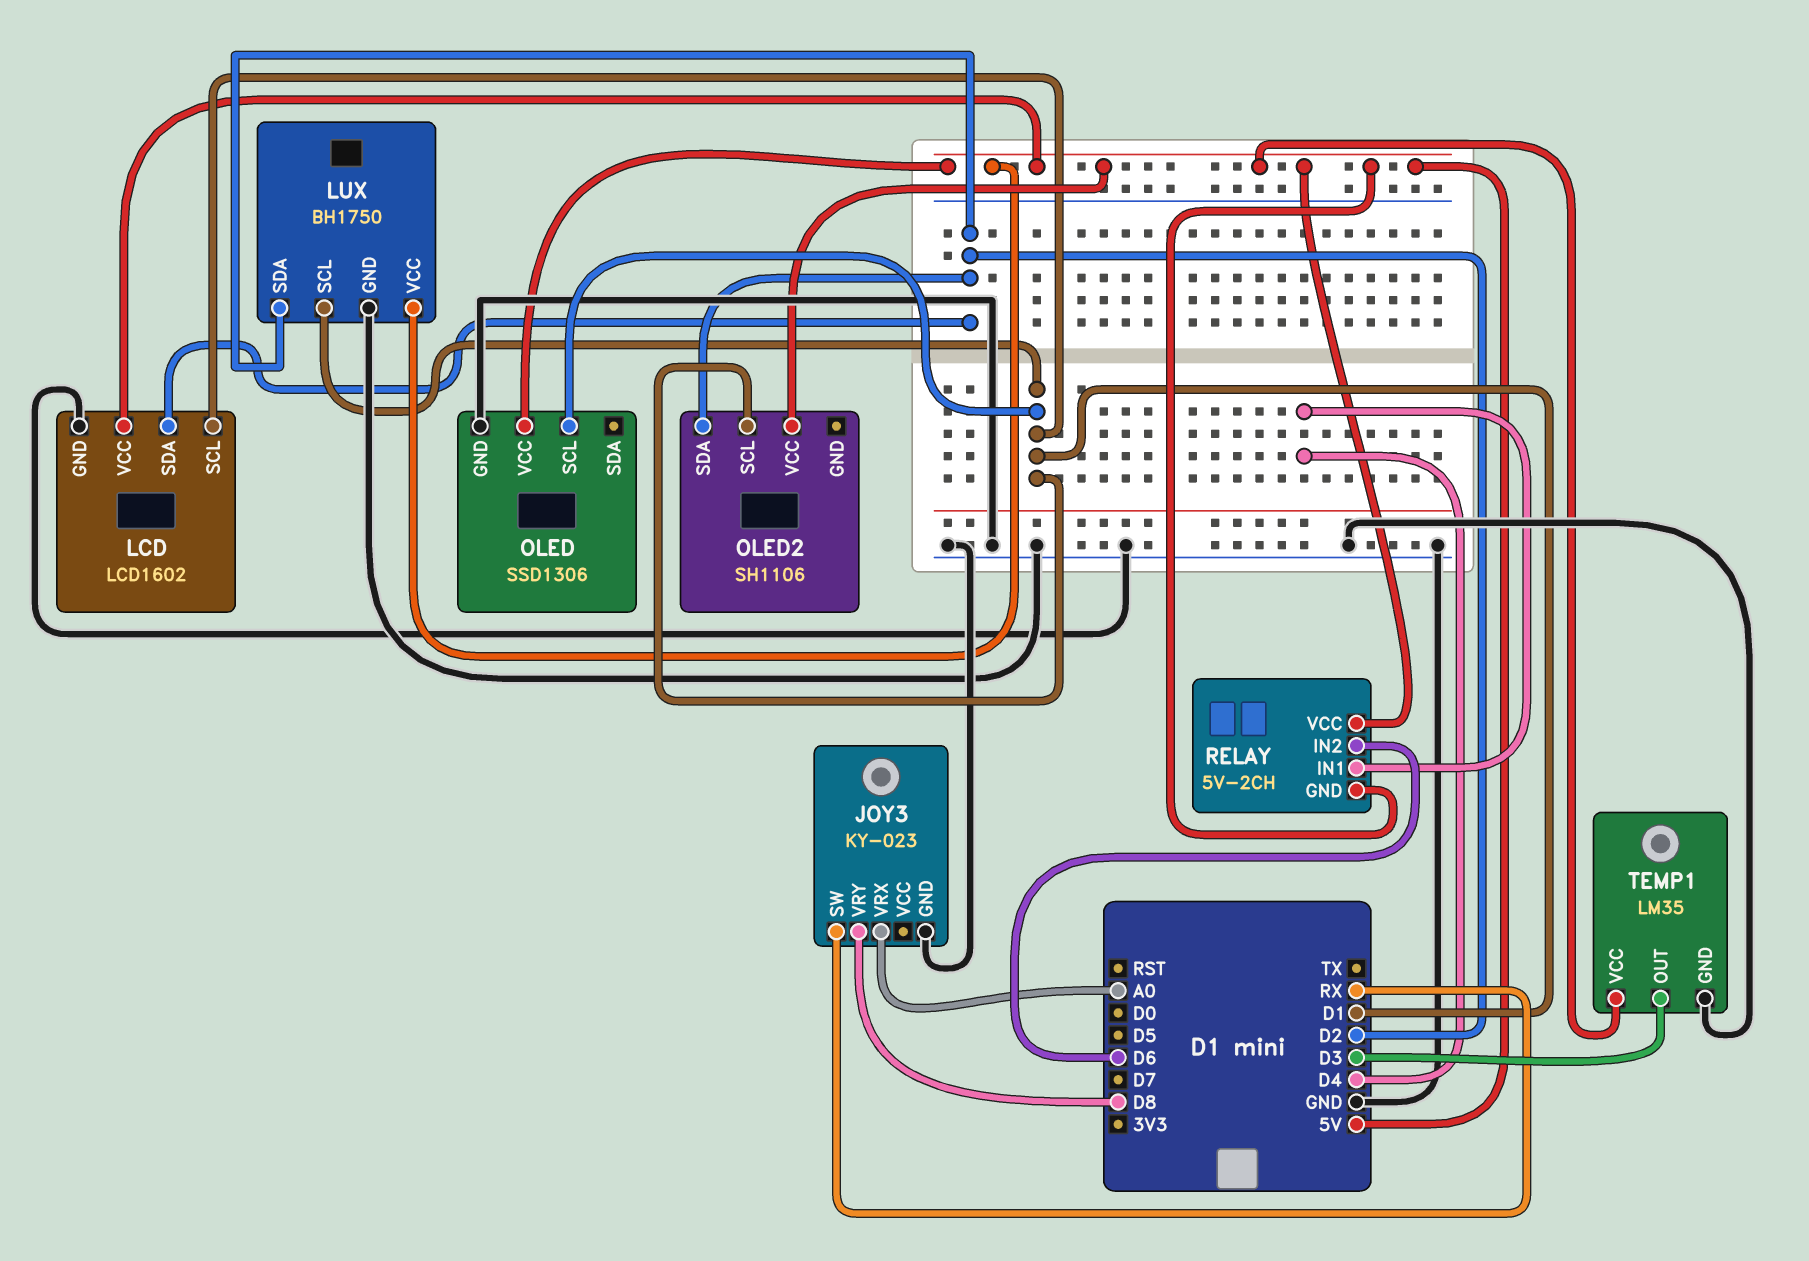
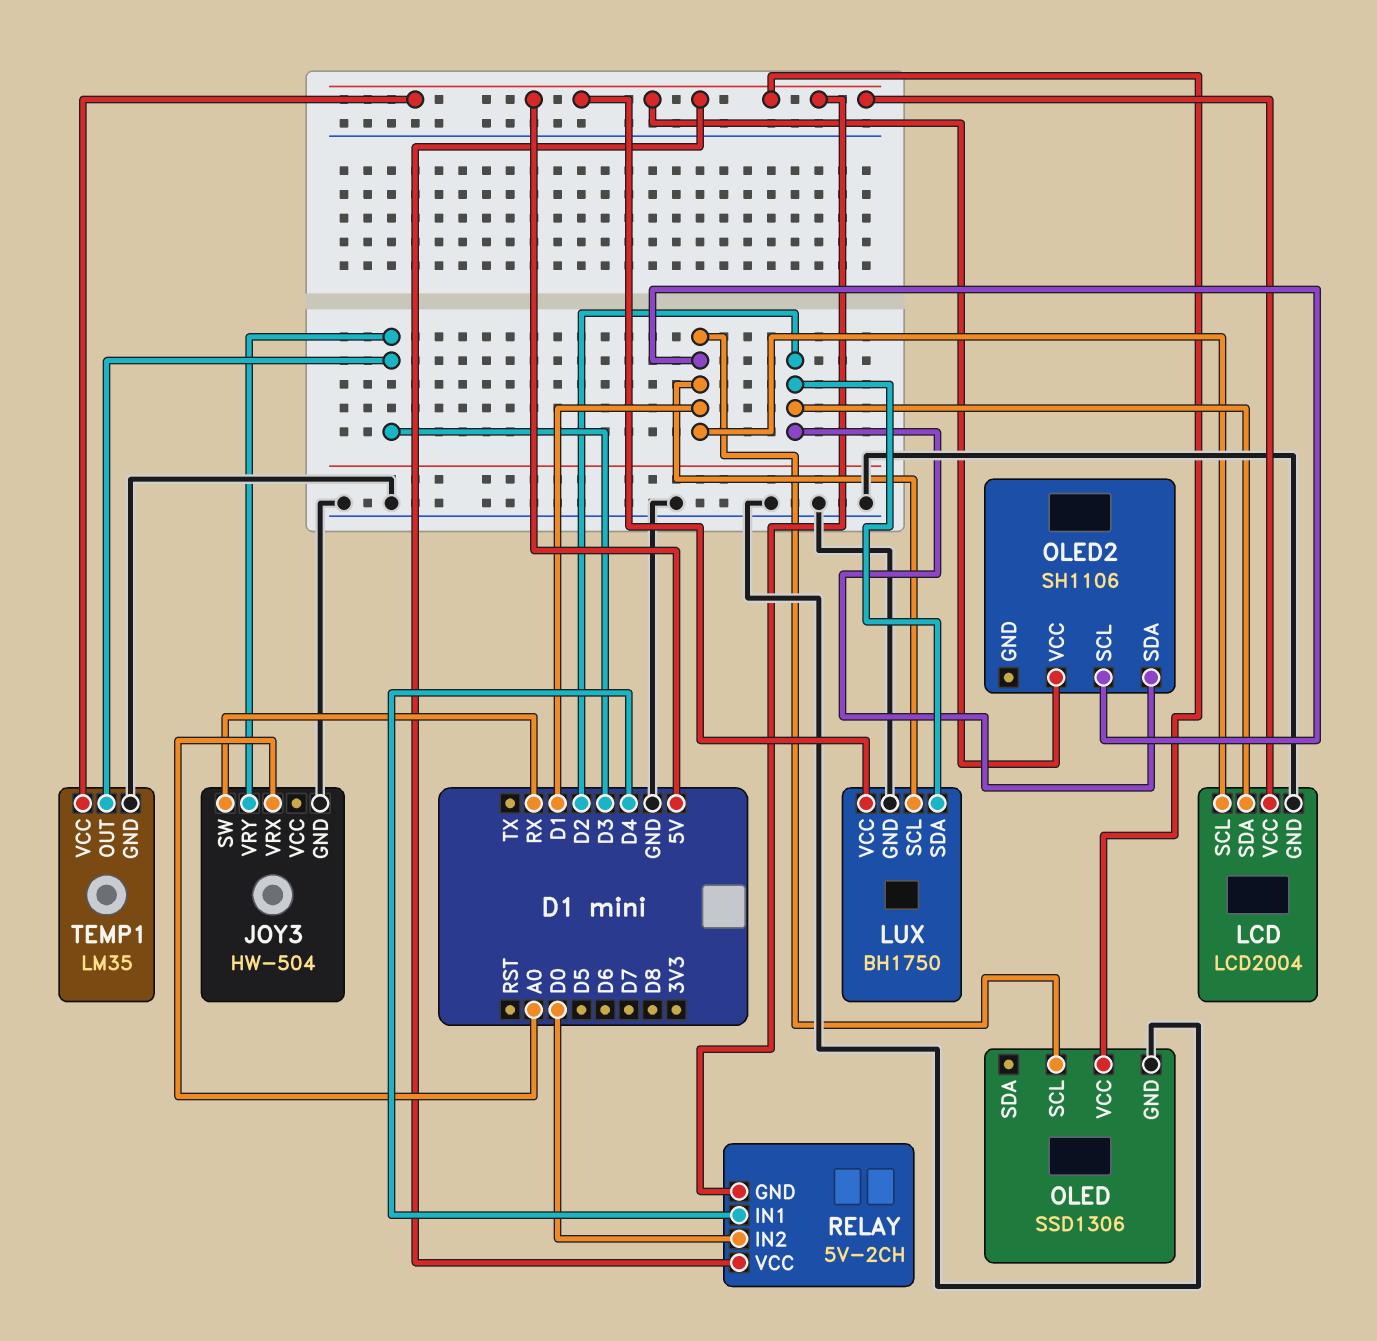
JOY3: KY-023 -> HW-504
JOY3 pin VRY: D8 -> D3
LCD: LCD1602 -> LCD2004
RELAY pin IN2: D6 -> D0

